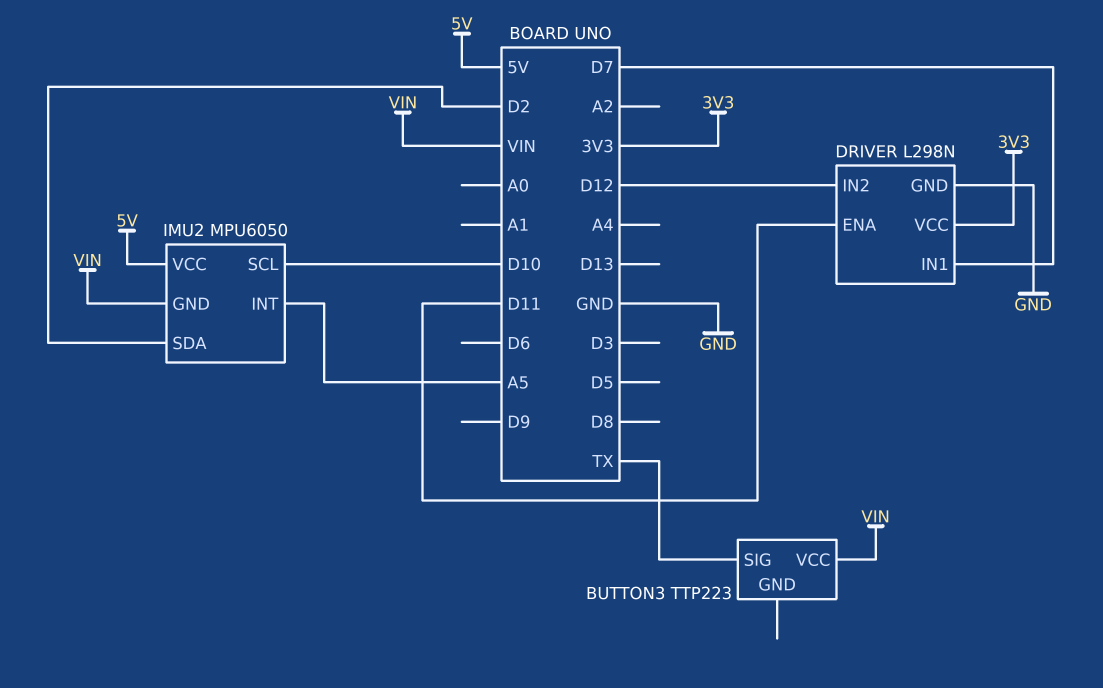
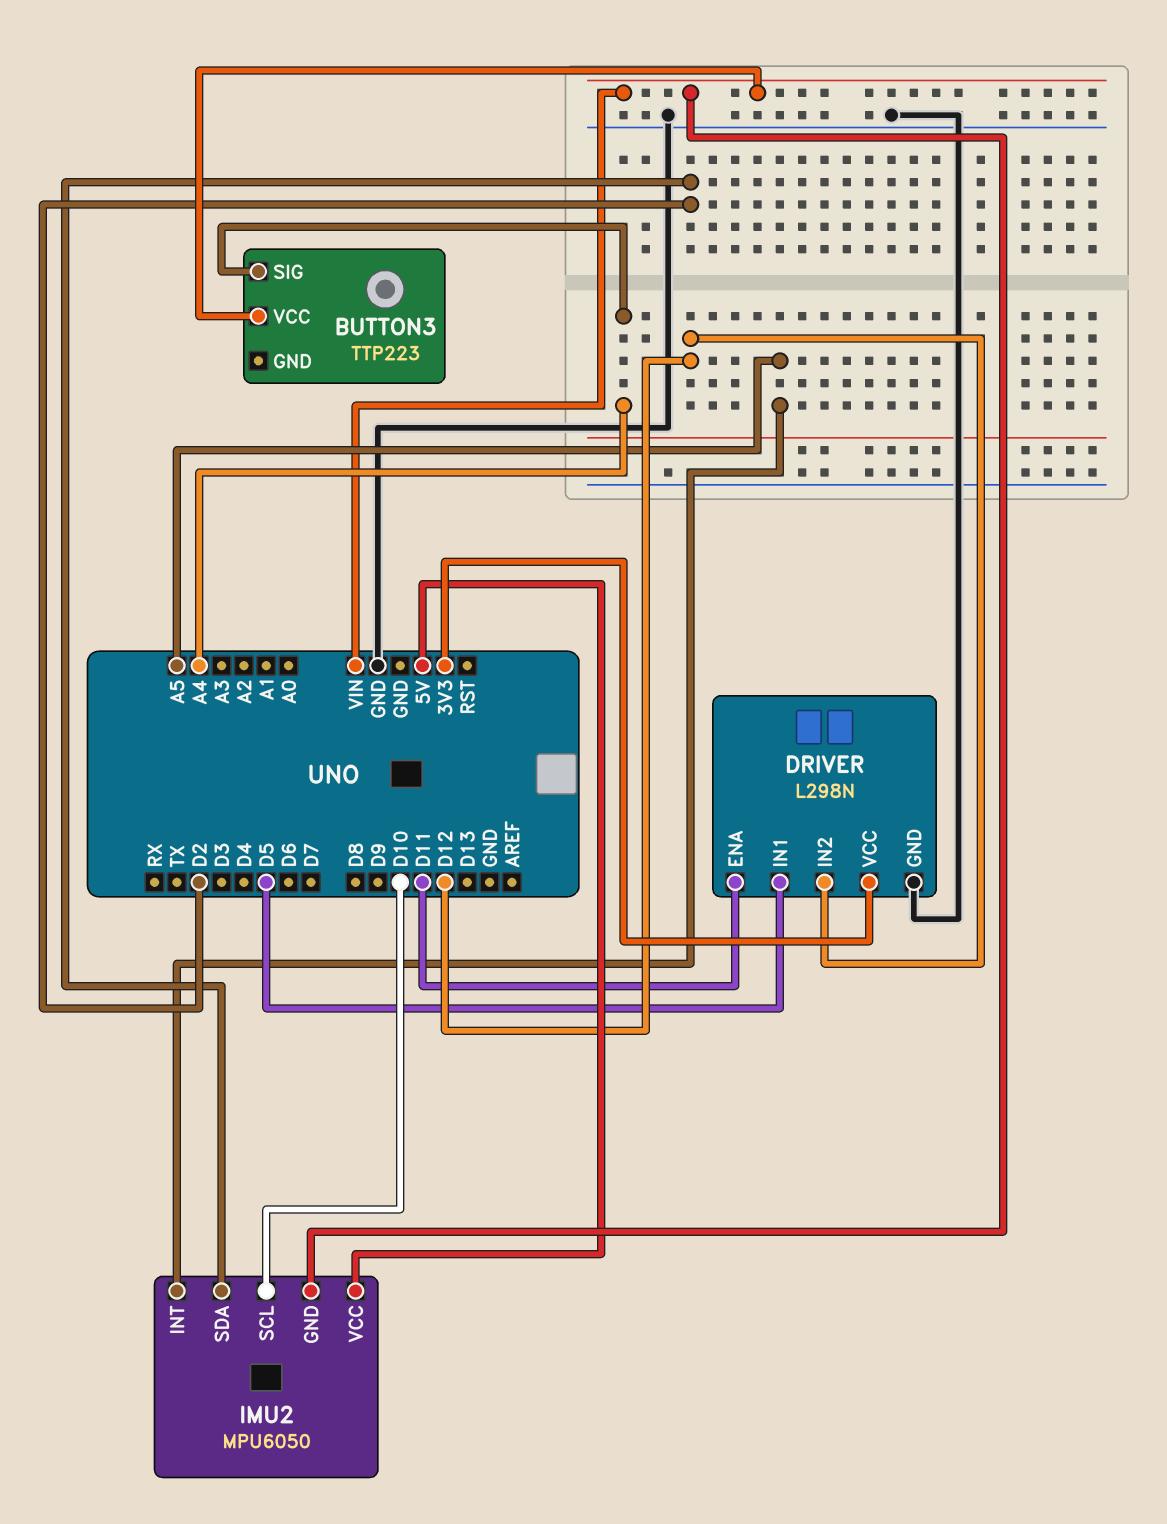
BUTTON3 pin SIG: TX -> A4
DRIVER pin IN1: D7 -> D5

